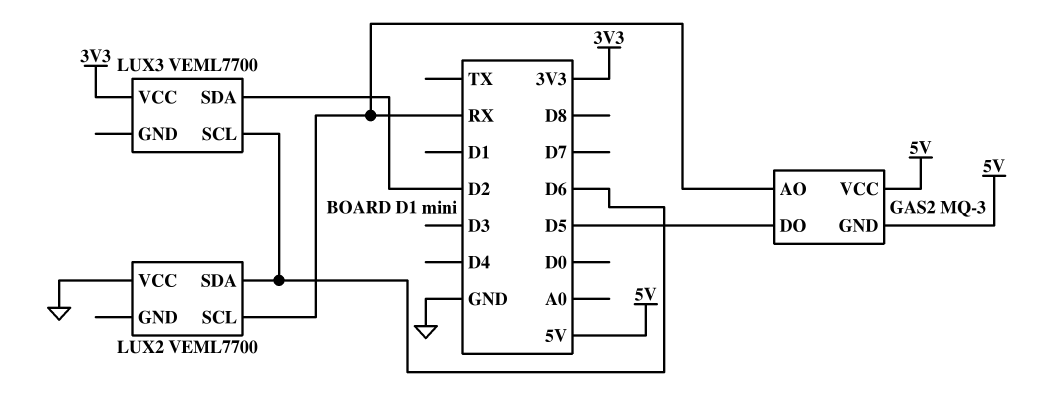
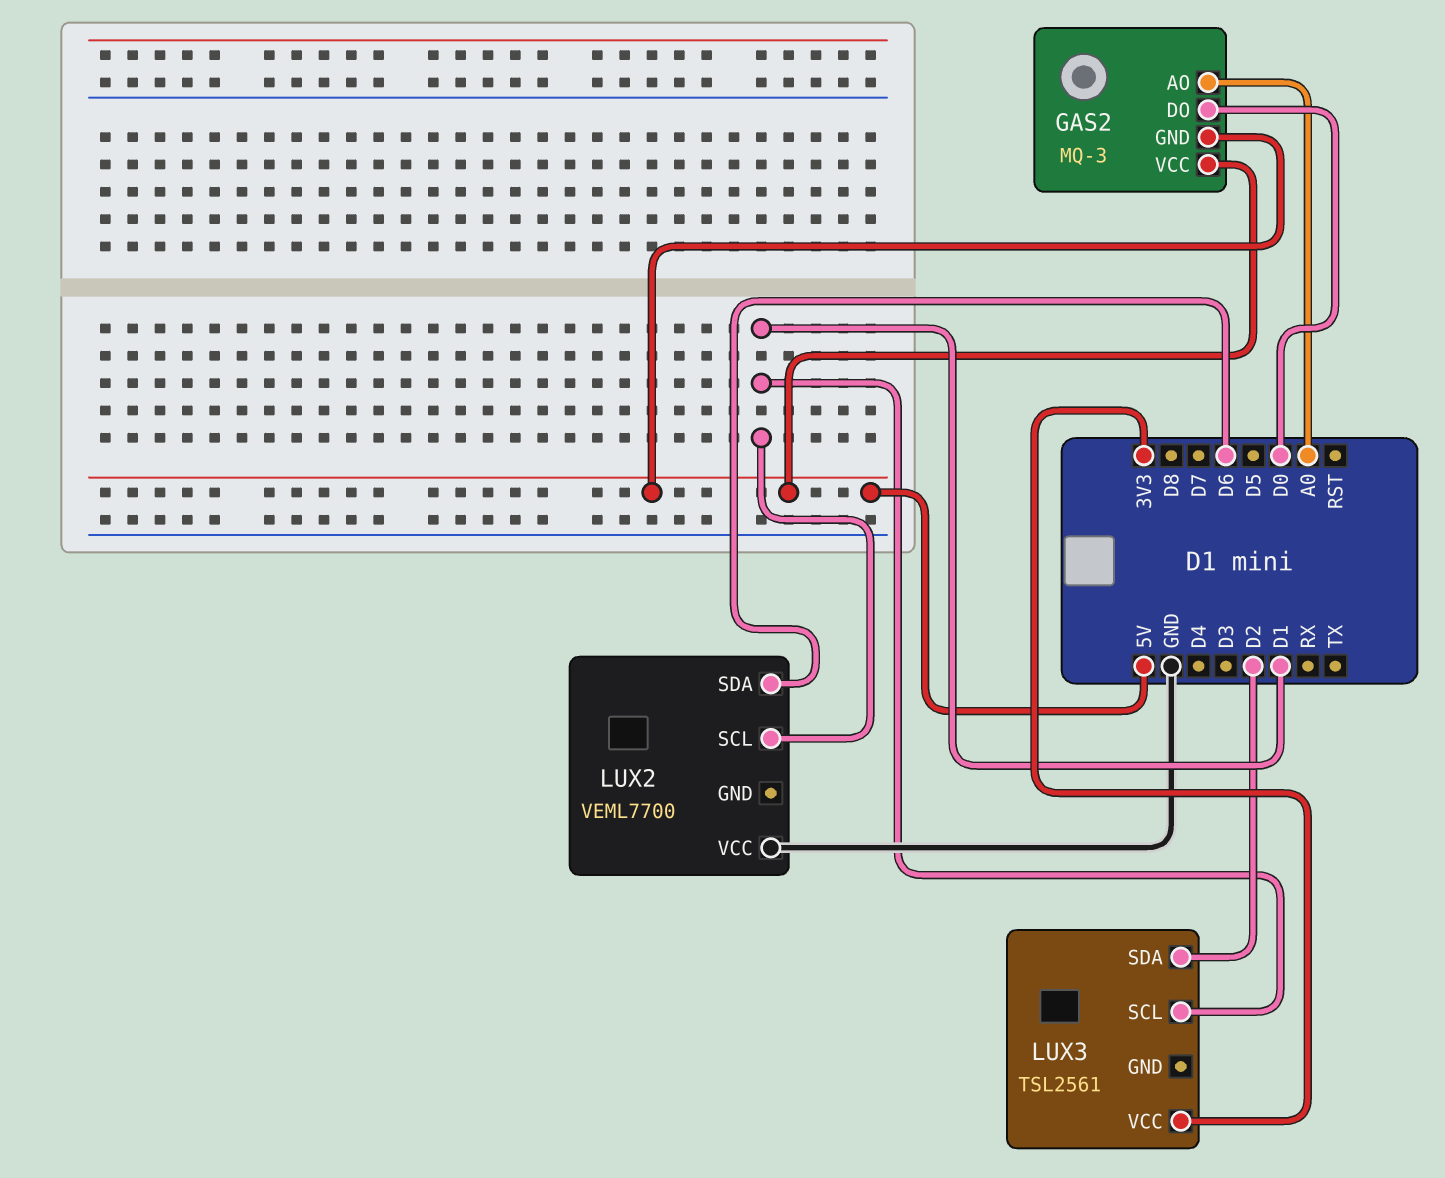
GAS2 pin AO: RX -> A0
GAS2 pin DO: D5 -> D0
LUX2 pin SCL: RX -> D1
LUX3: VEML7700 -> TSL2561
LUX3 pin SCL: D6 -> D1

